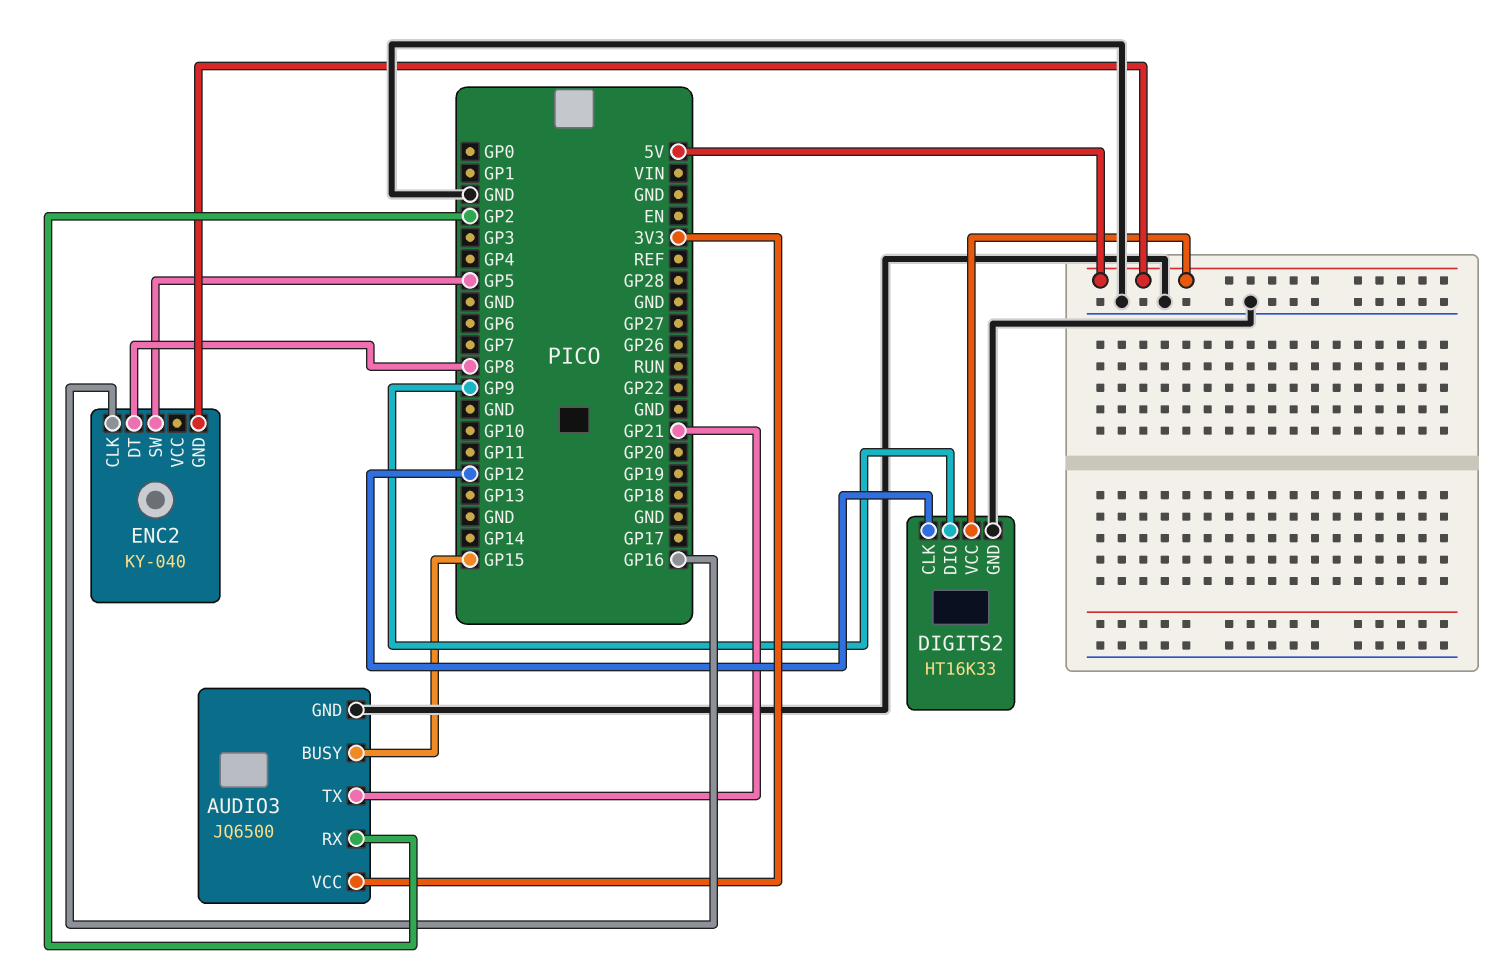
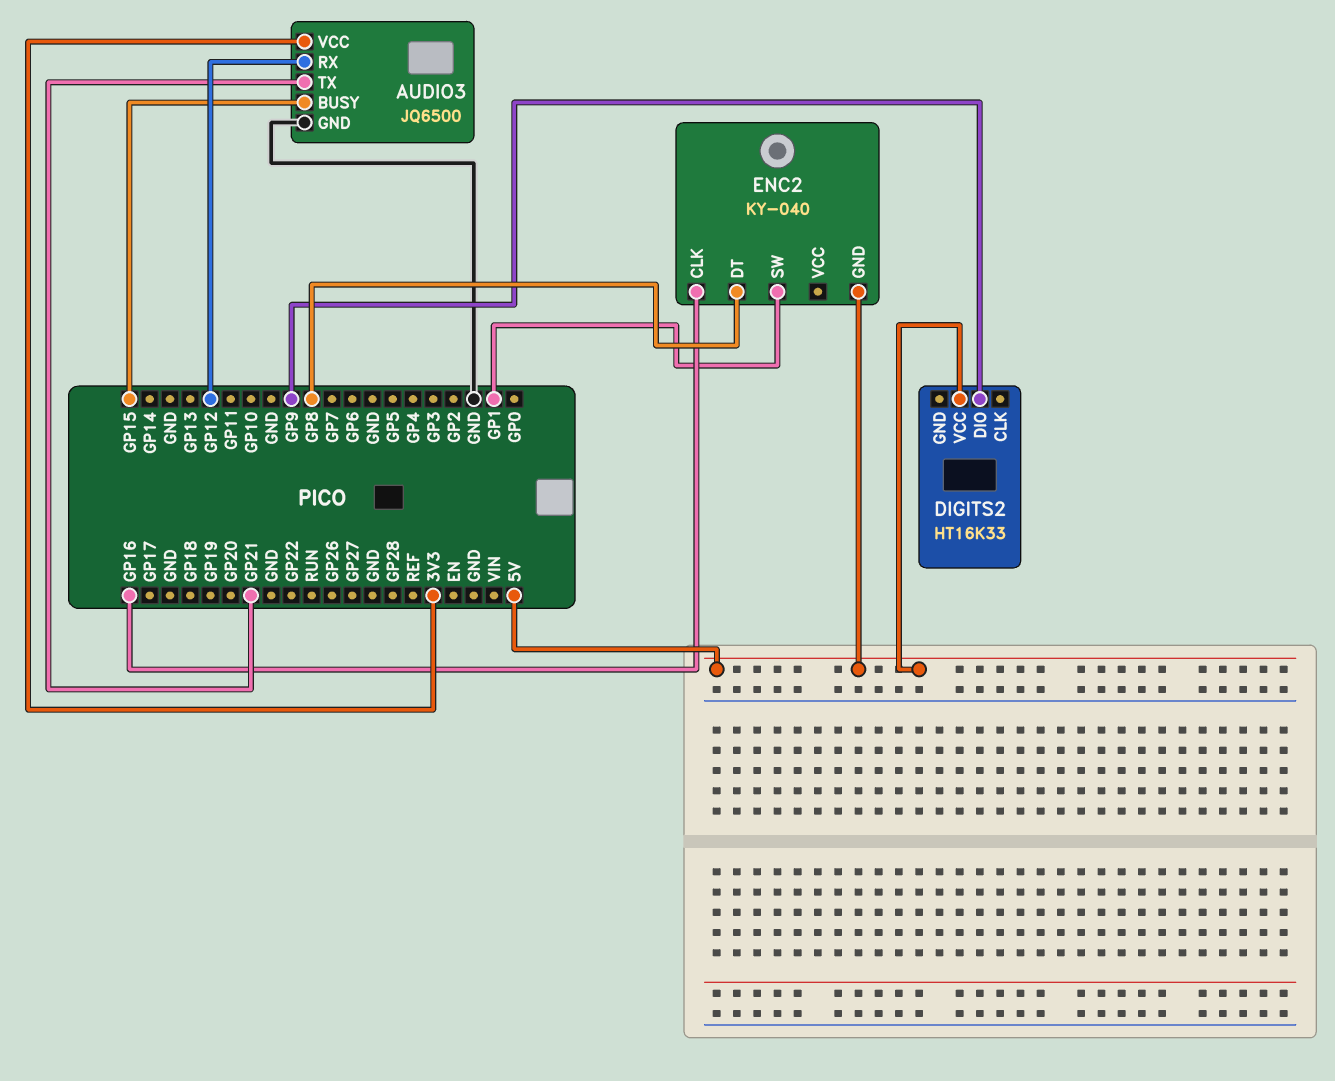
AUDIO3 pin RX: GP2 -> GP12
DIGITS2 pin CLK: GP12 -> none
DIGITS2 pin GND: GND -> none
ENC2 pin SW: GP5 -> GP1

